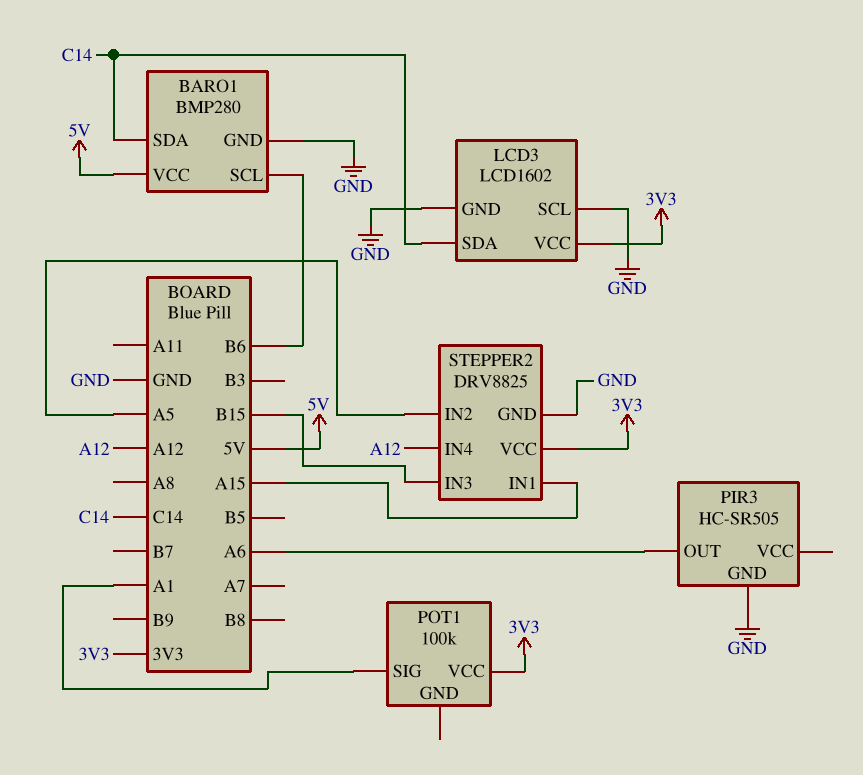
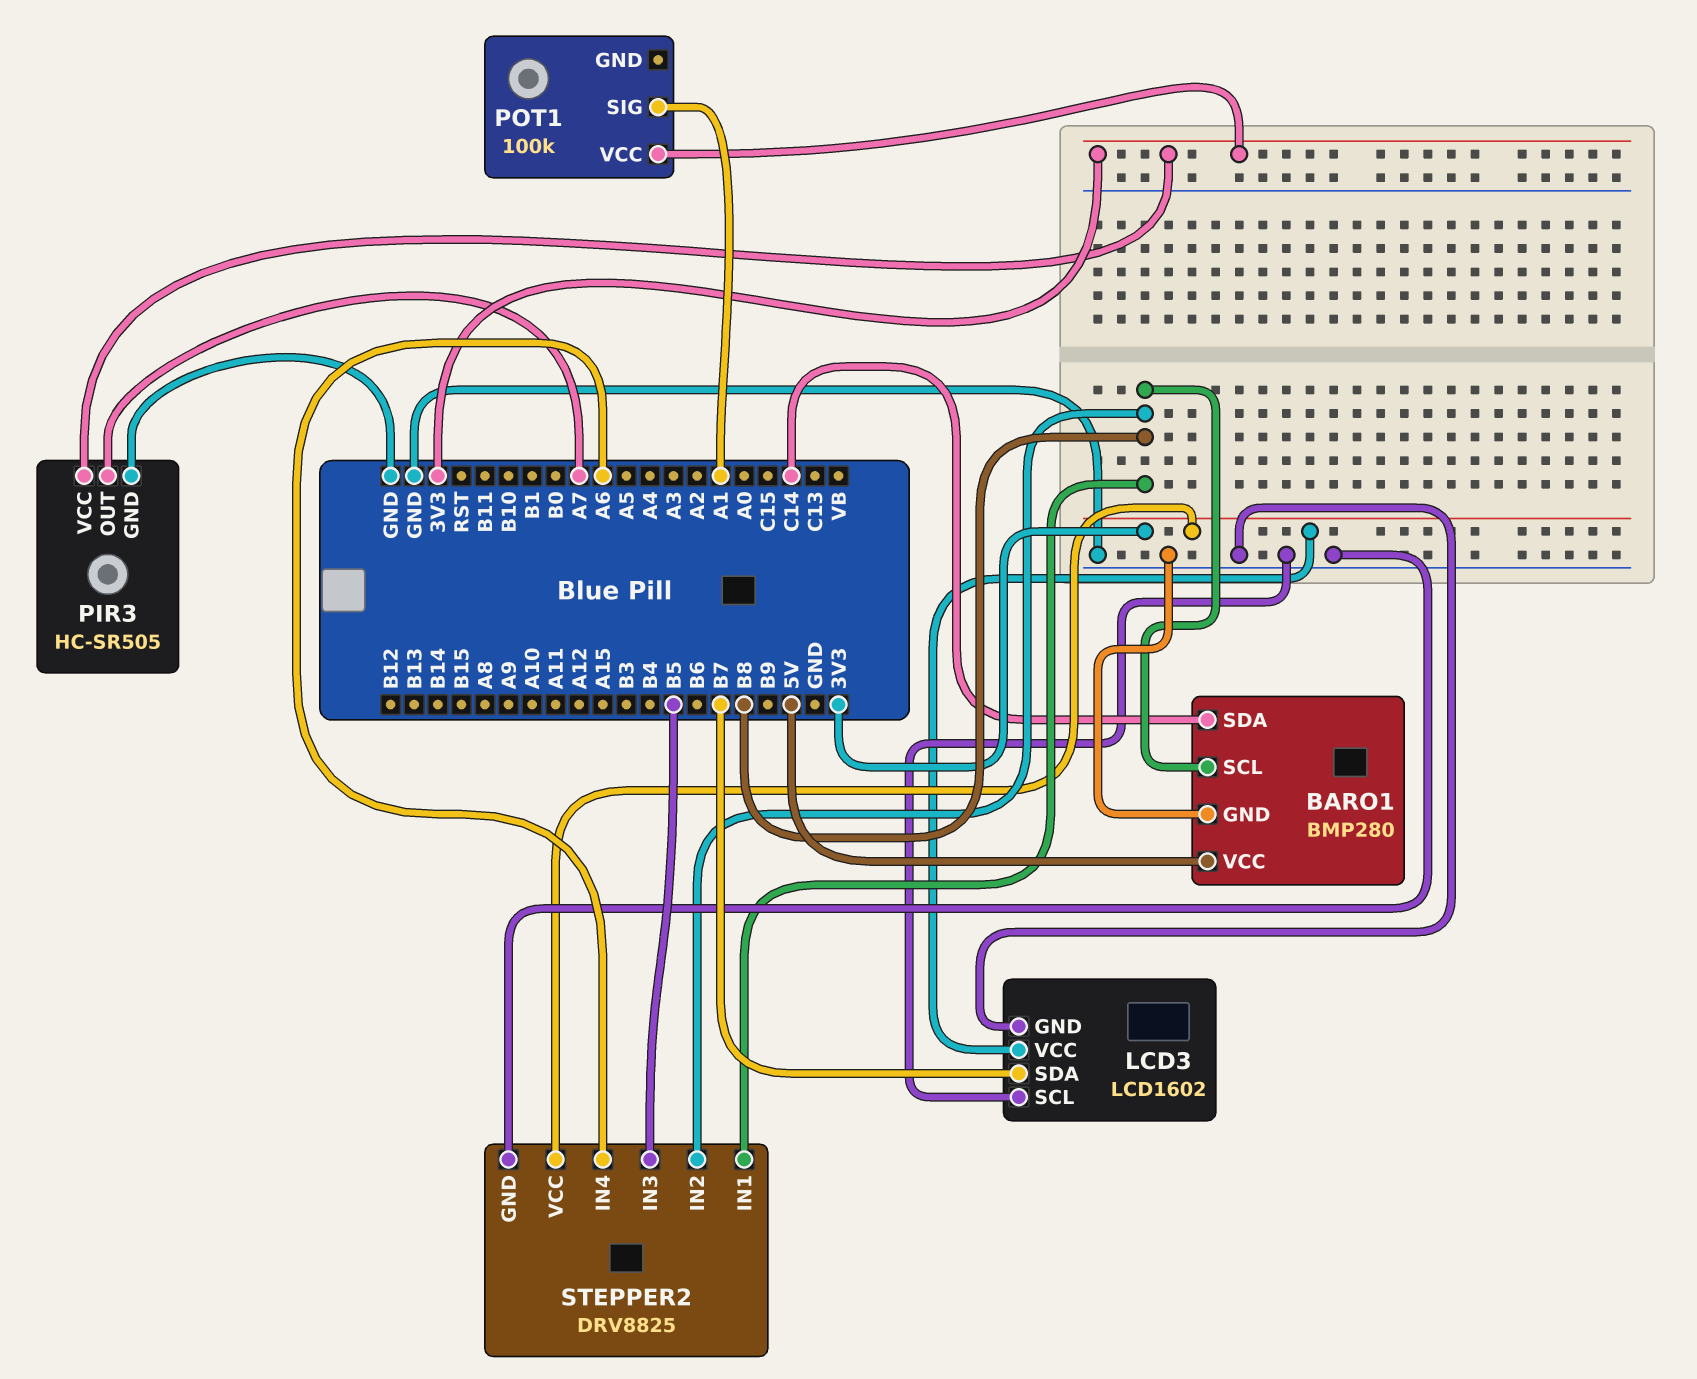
BARO1 pin SCL: B6 -> B8
LCD3 pin SDA: C14 -> B7
PIR3 pin OUT: A6 -> A7
PIR3 pin VCC: none -> 3V3
STEPPER2 pin IN1: A15 -> B8
STEPPER2 pin IN2: A5 -> B8
STEPPER2 pin IN3: B15 -> B5
STEPPER2 pin IN4: A12 -> A6

